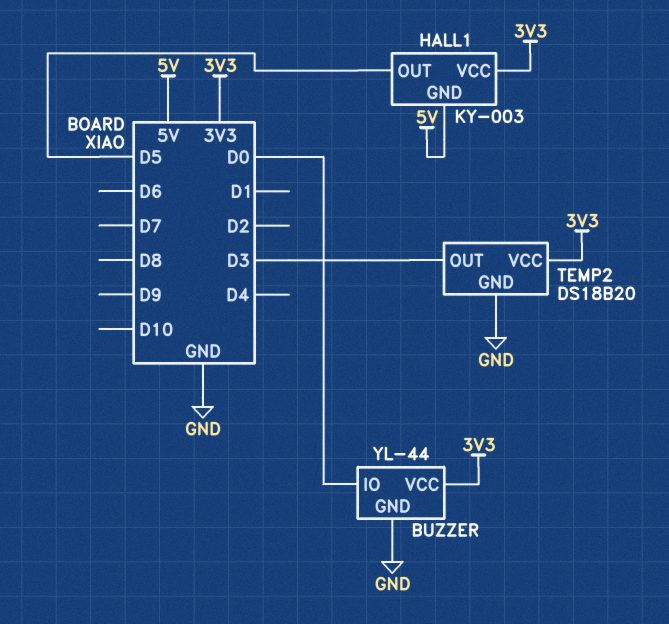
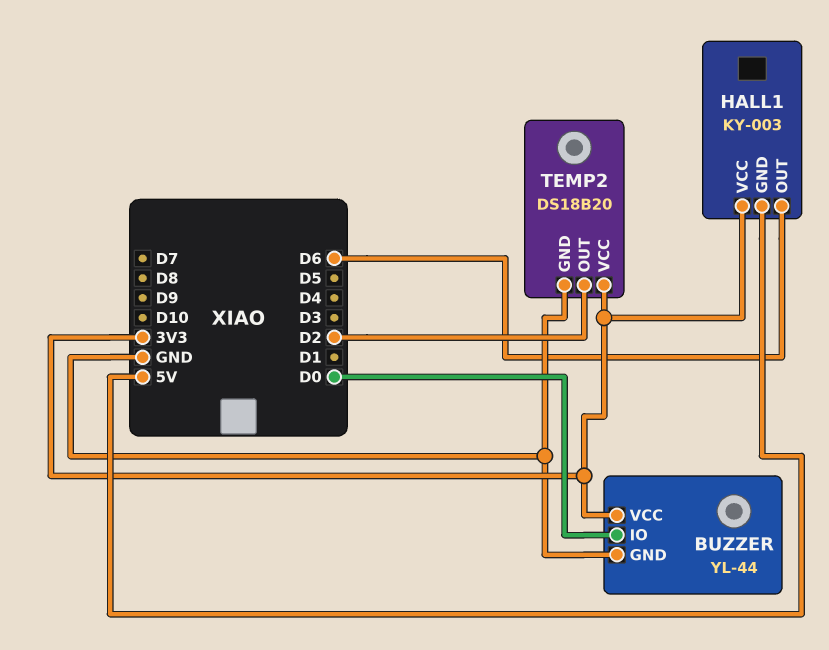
HALL1 pin OUT: D5 -> D6
TEMP2 pin OUT: D3 -> D2

